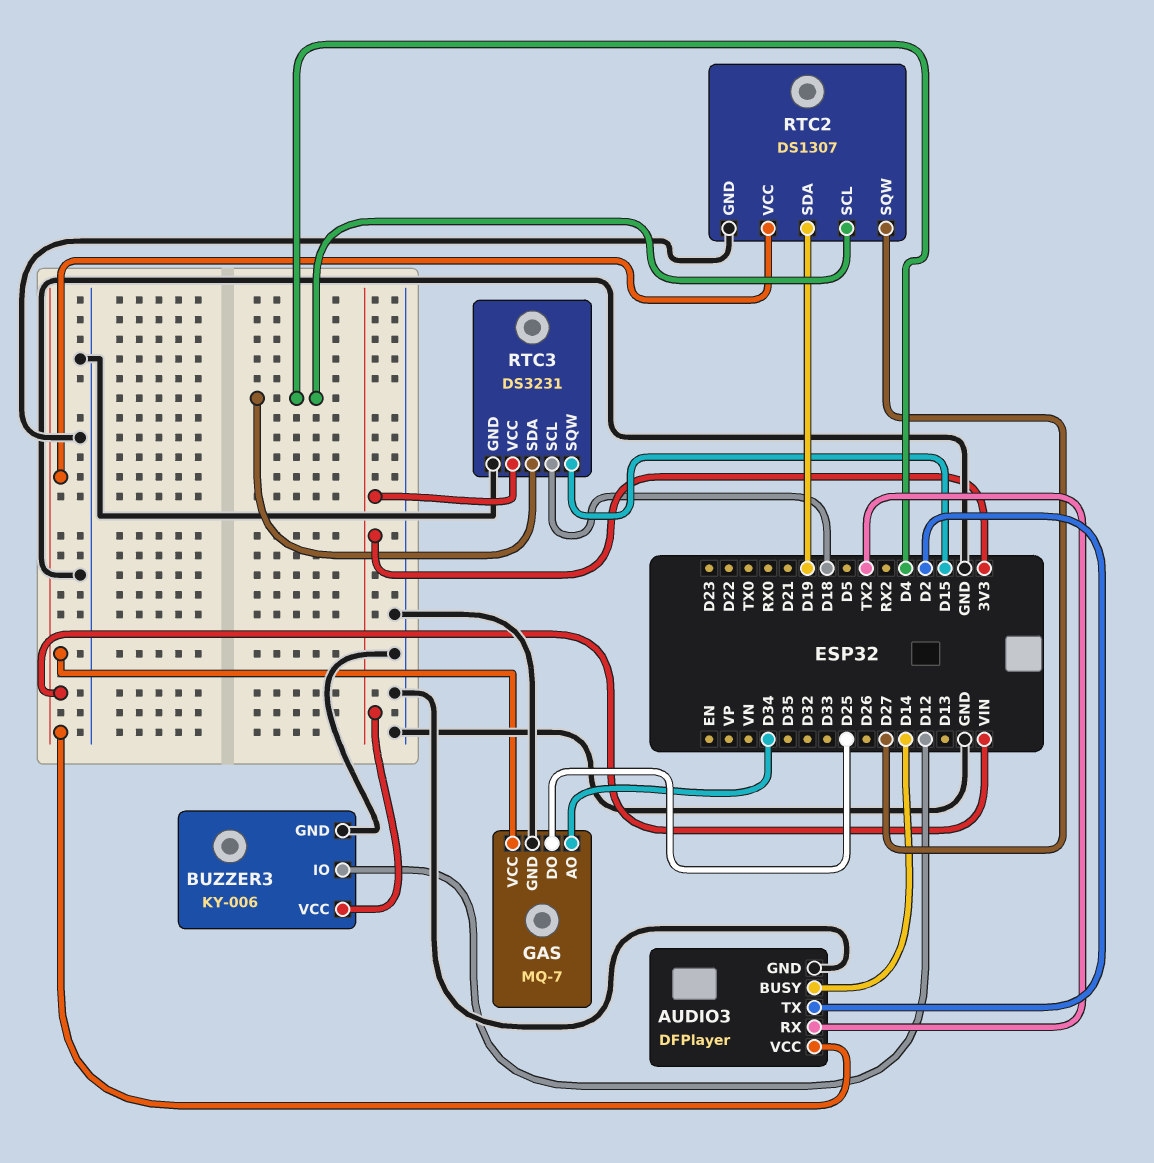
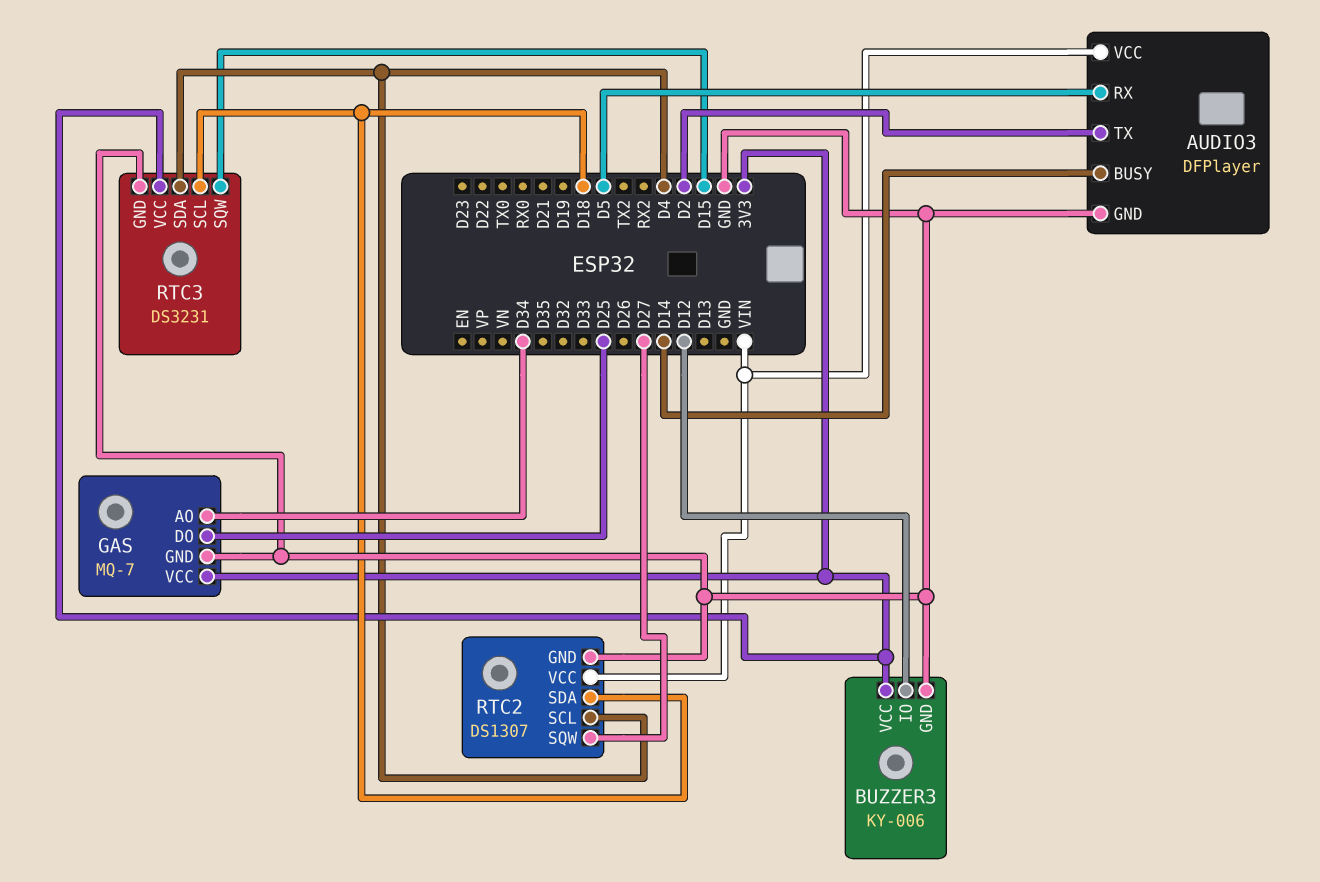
AUDIO3 pin RX: TX2 -> D5
GAS pin VCC: VIN -> 3V3
RTC2 pin SDA: D19 -> D18

